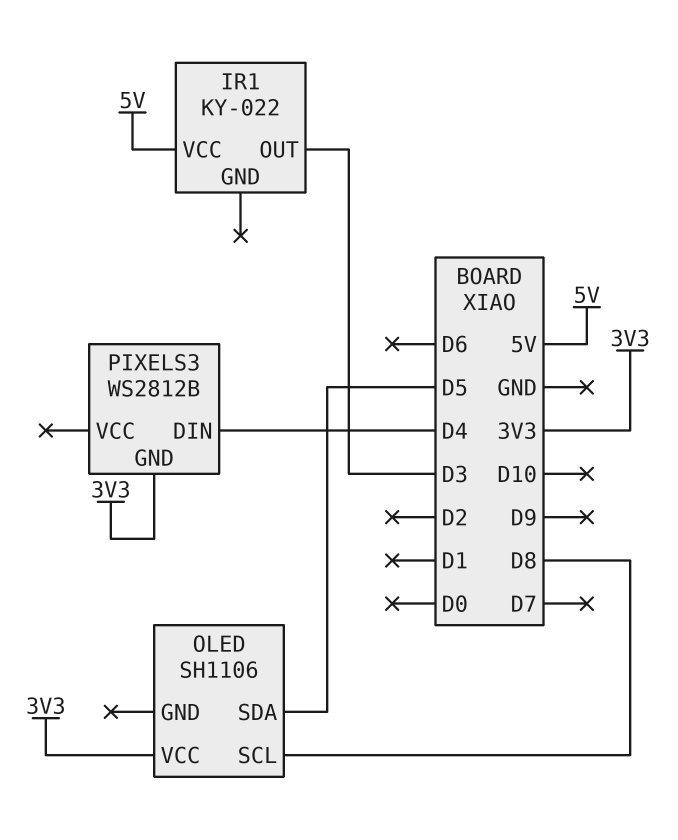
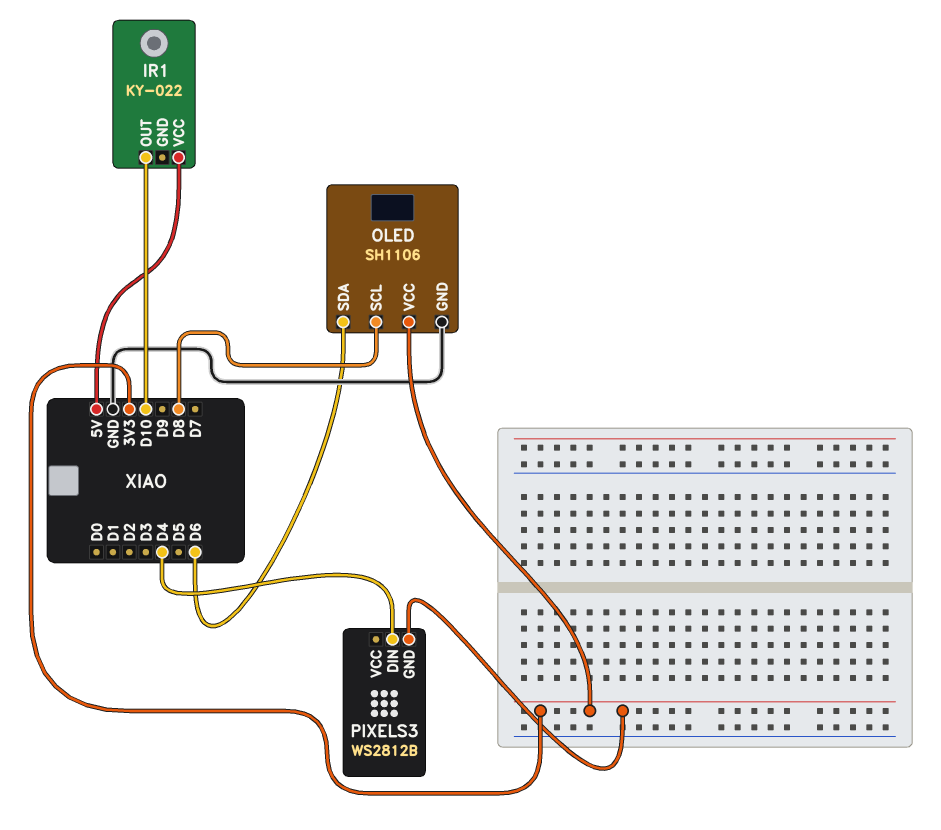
IR1 pin OUT: D3 -> D10
OLED pin GND: none -> GND
OLED pin SDA: D5 -> D6

